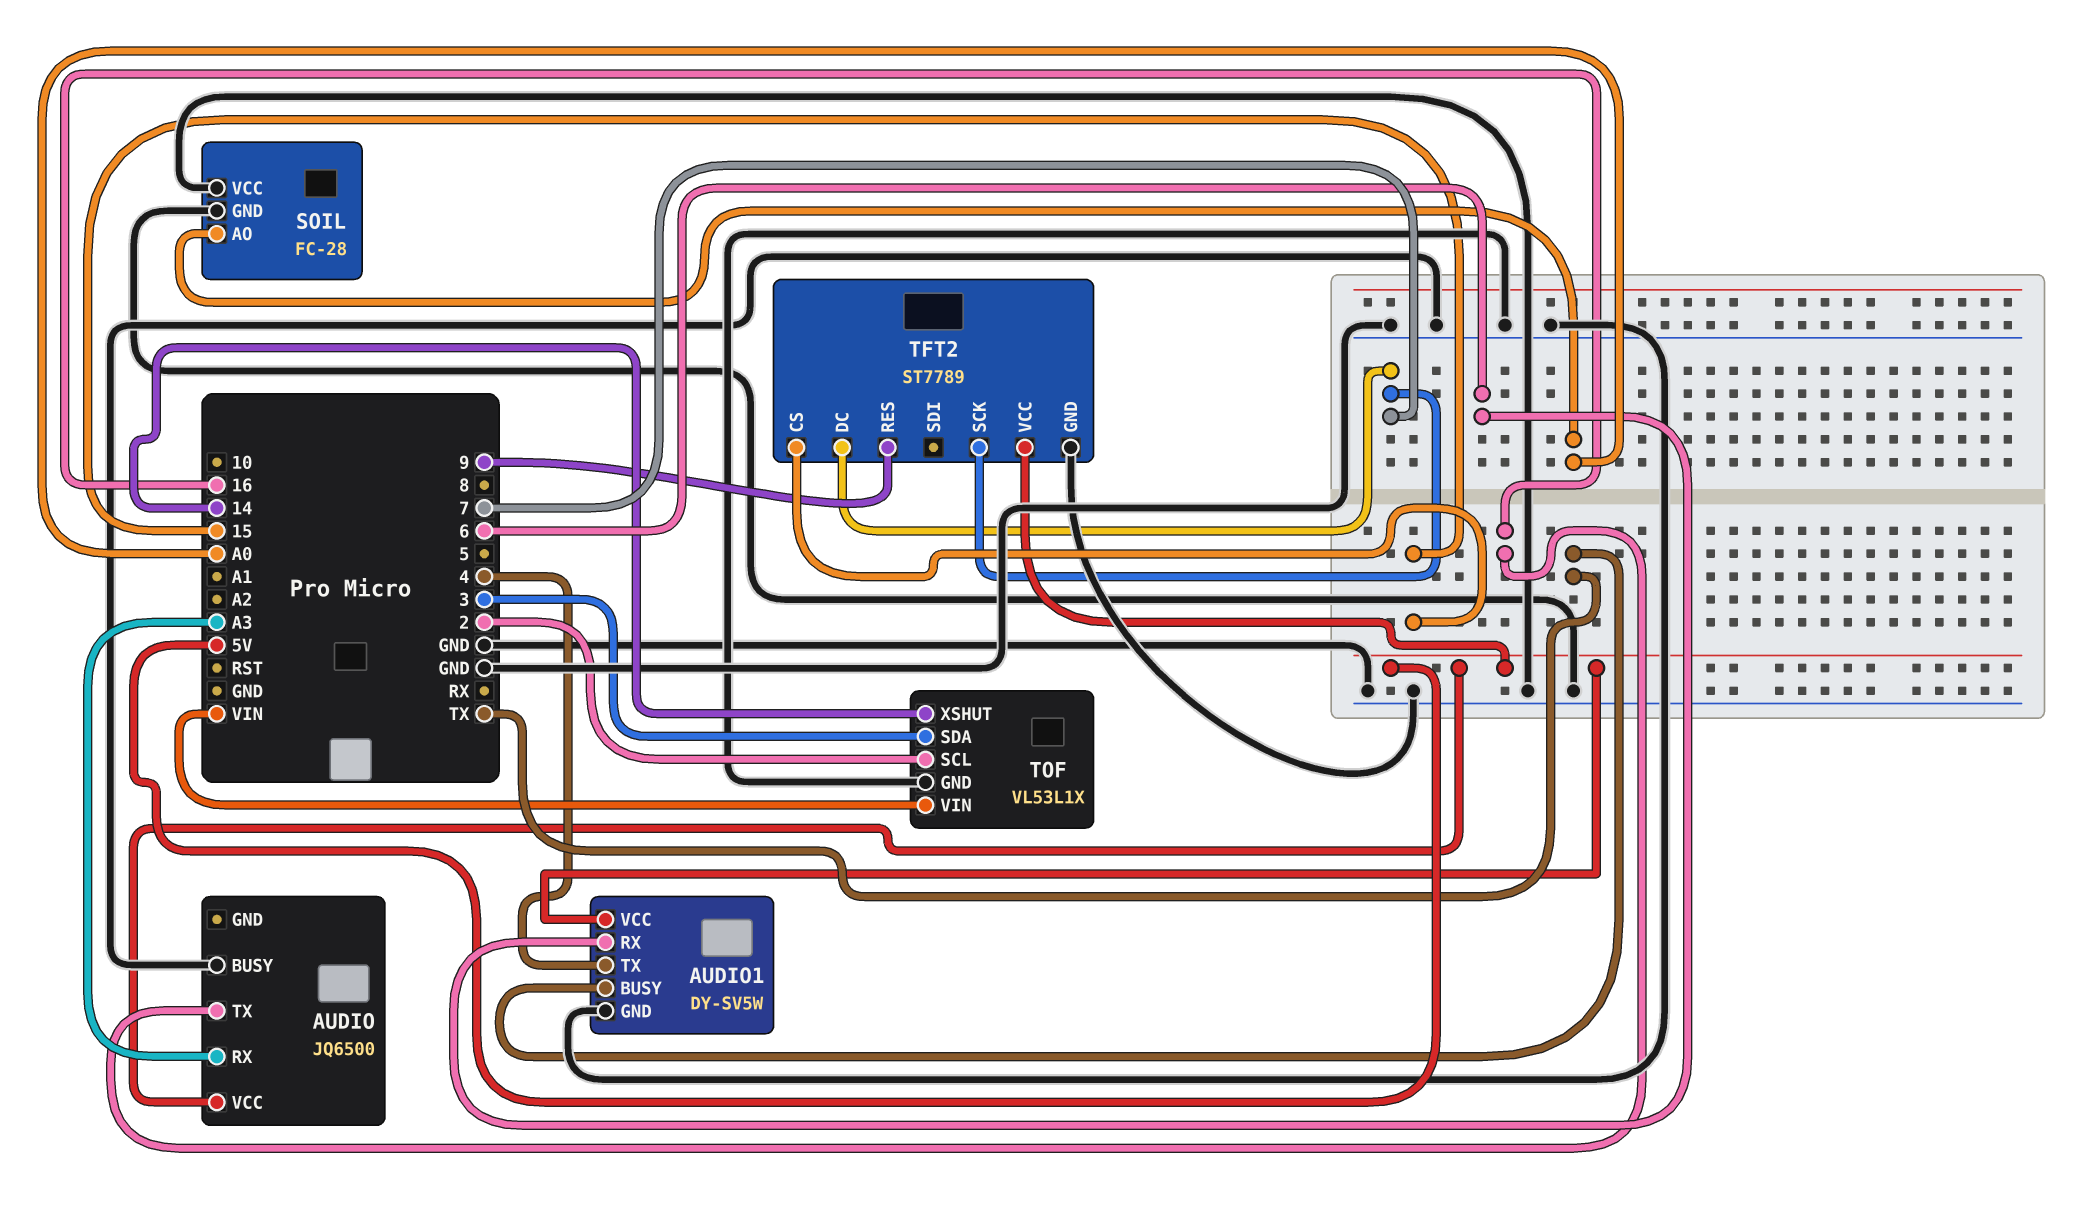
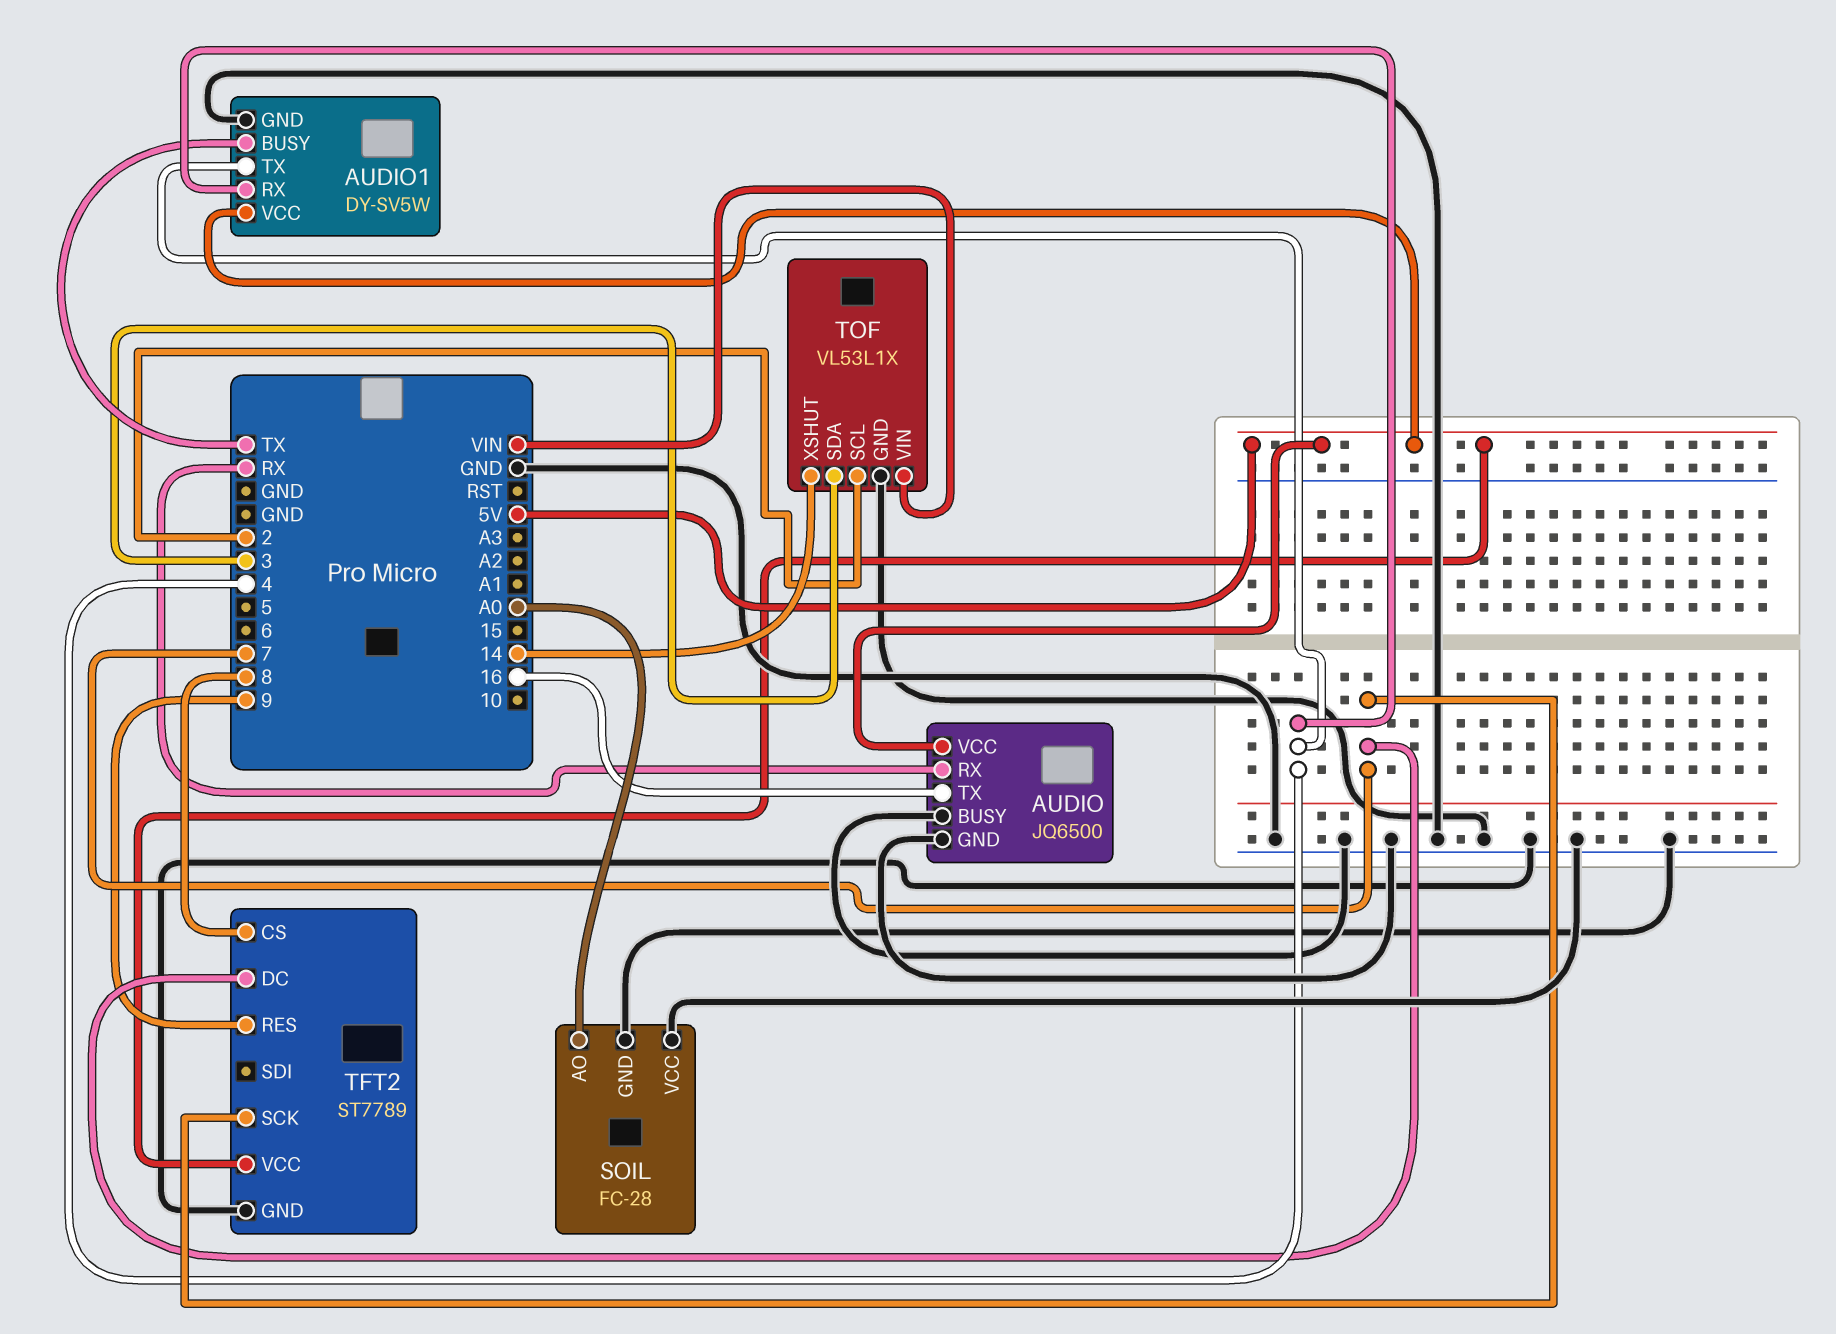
AUDIO pin GND: none -> GND
AUDIO pin RX: A3 -> RX
AUDIO1 pin RX: 6 -> 4
TFT2 pin CS: 15 -> 8

